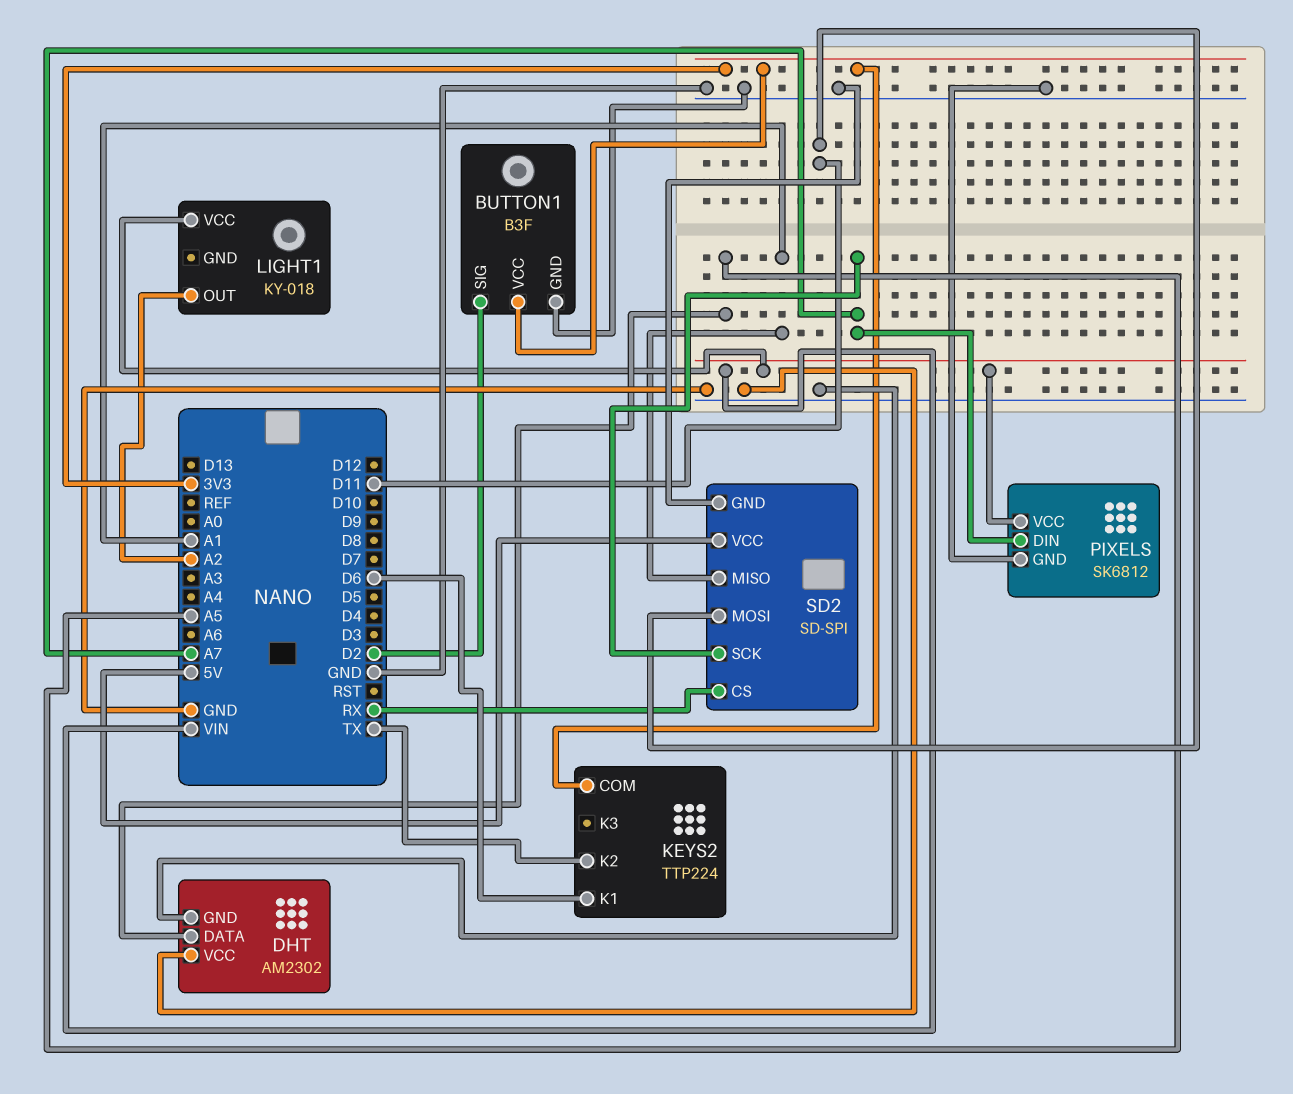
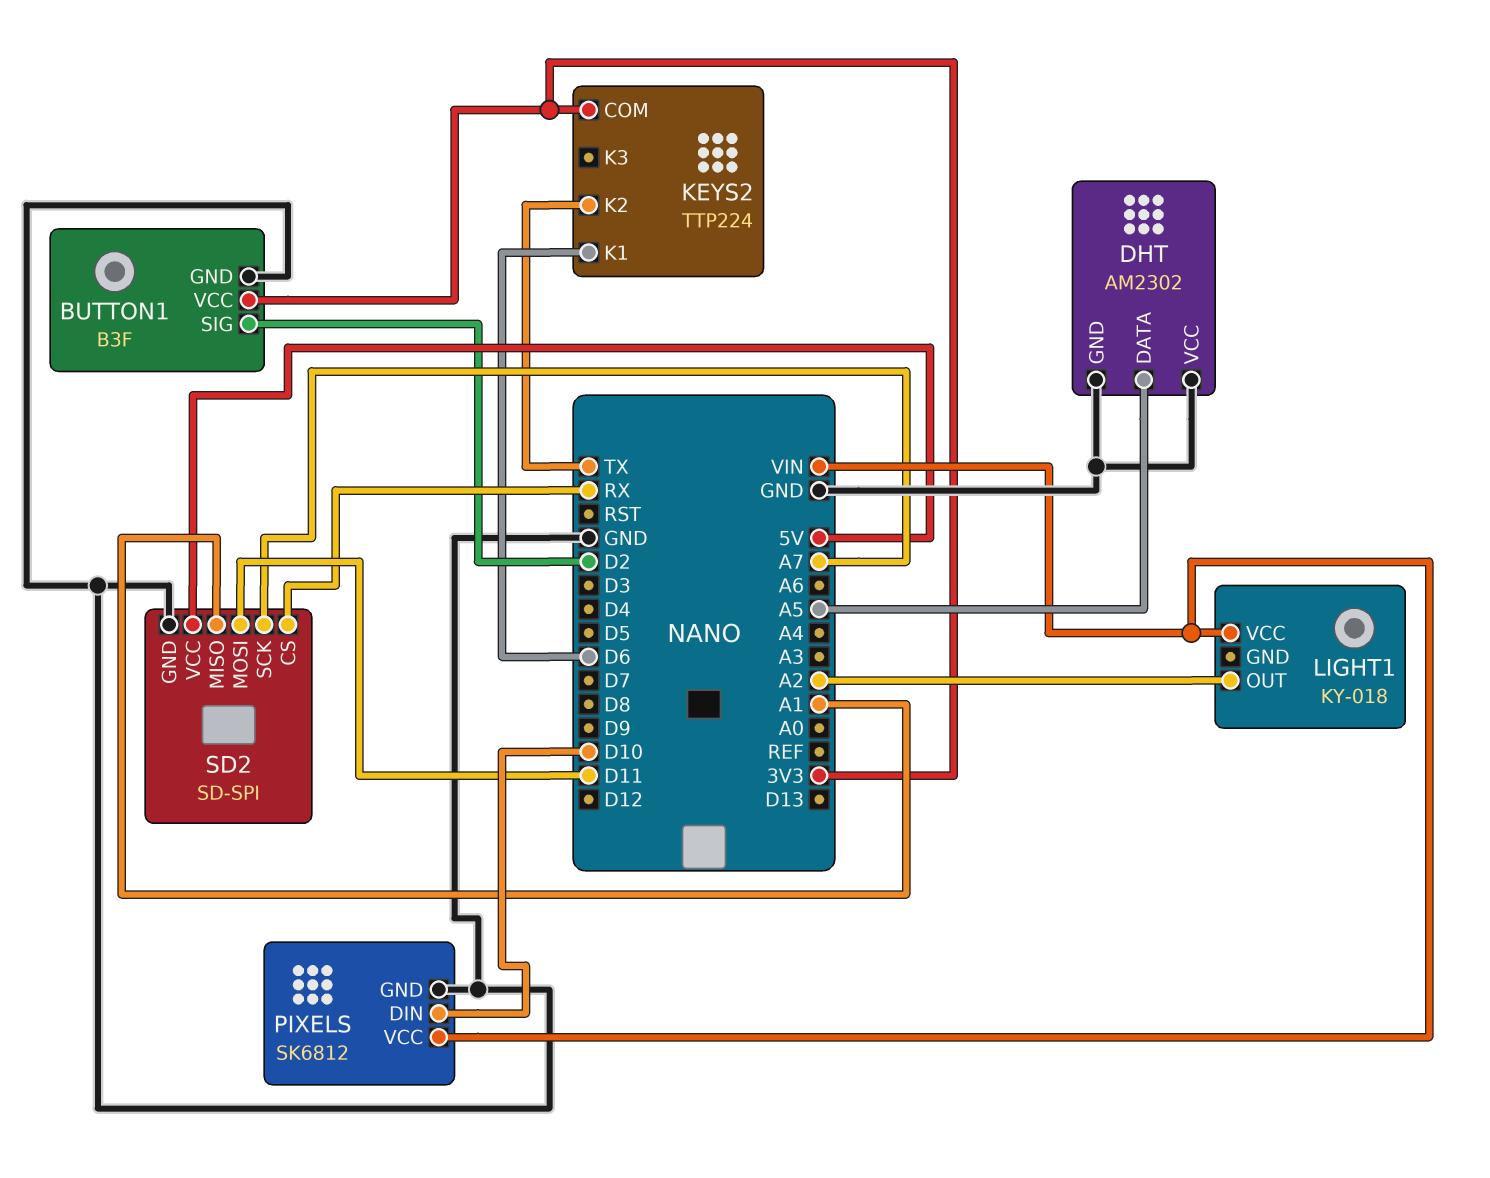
PIXELS pin DIN: A7 -> D10

